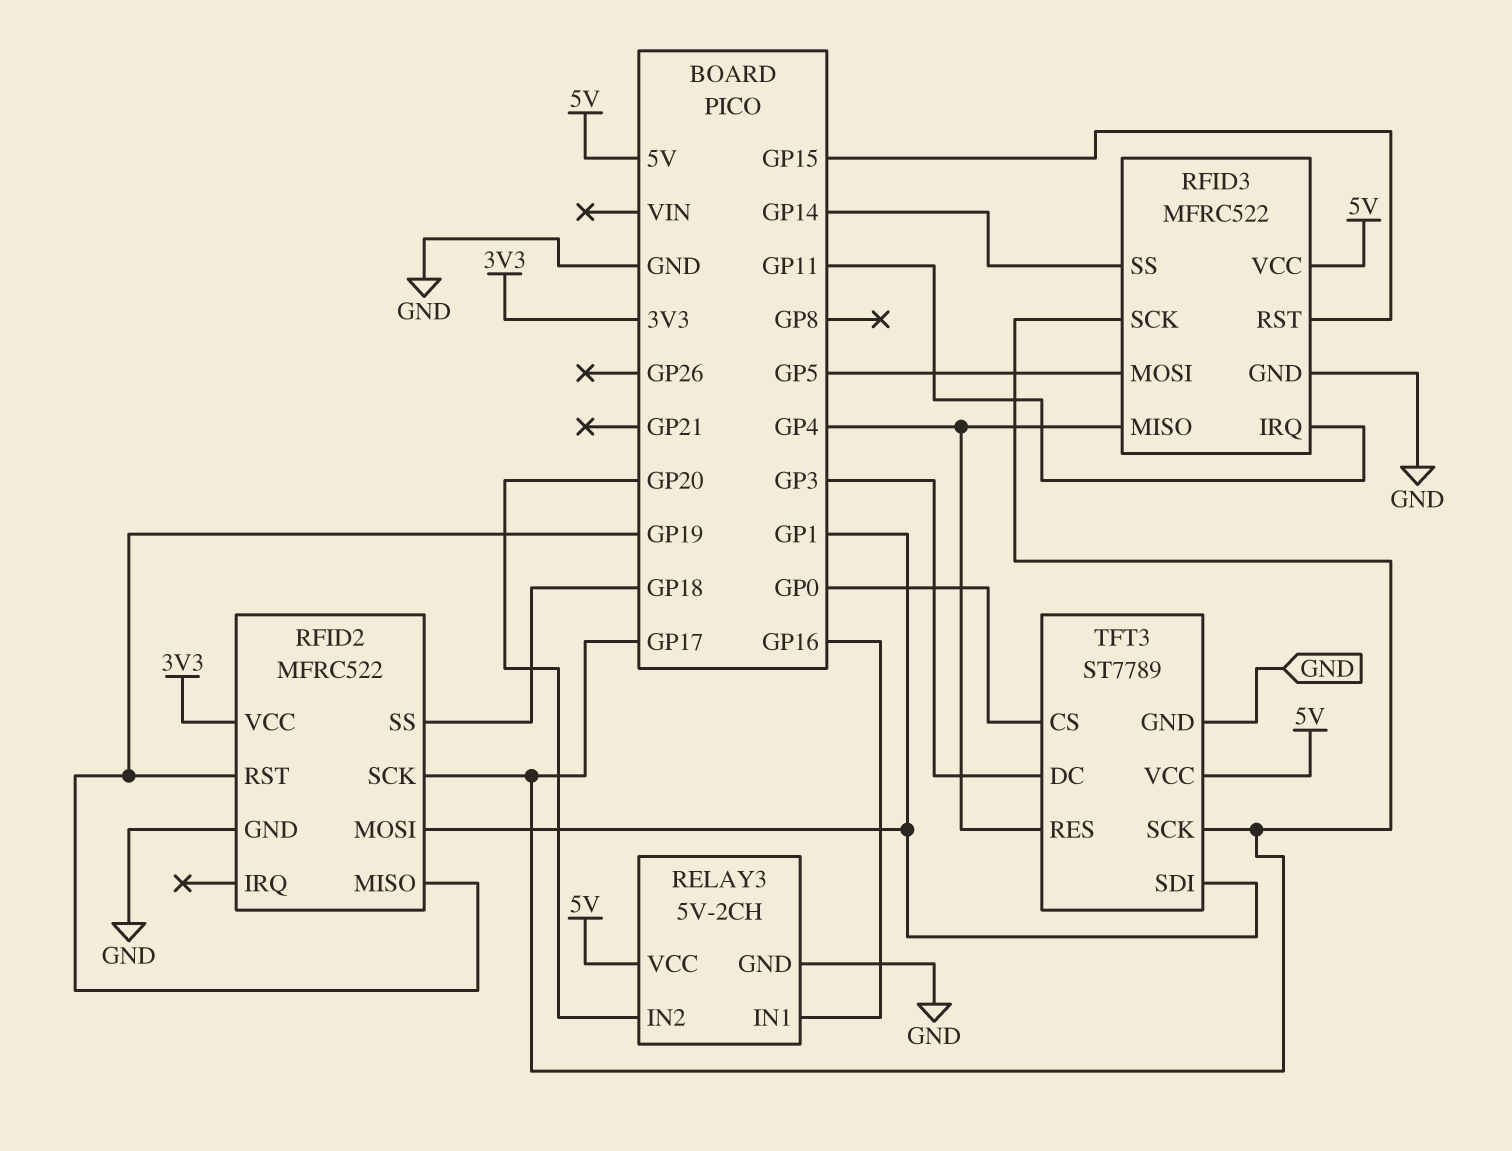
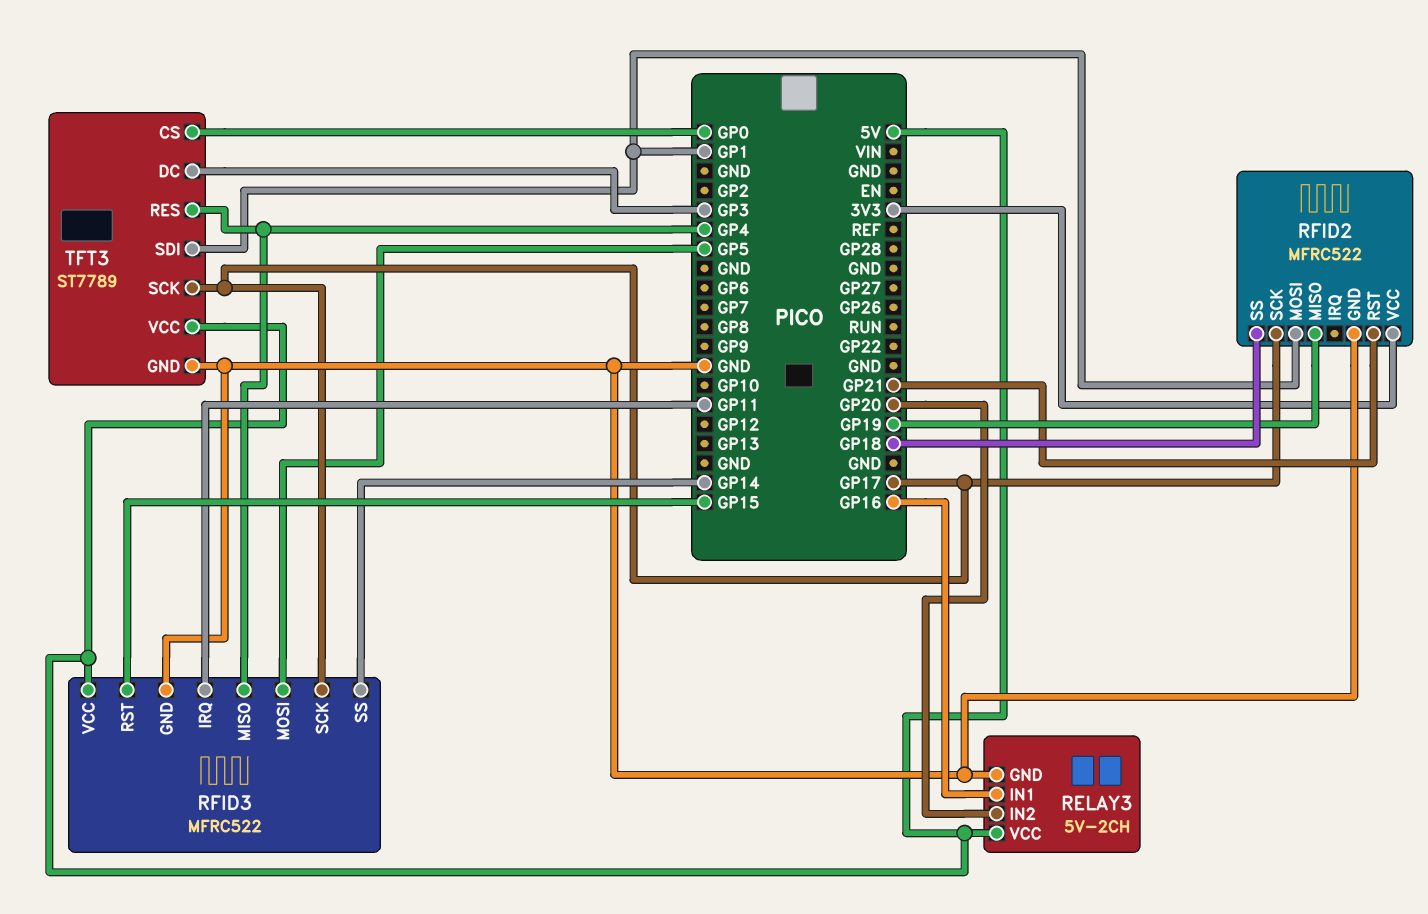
RFID2 pin RST: GP19 -> GP21

